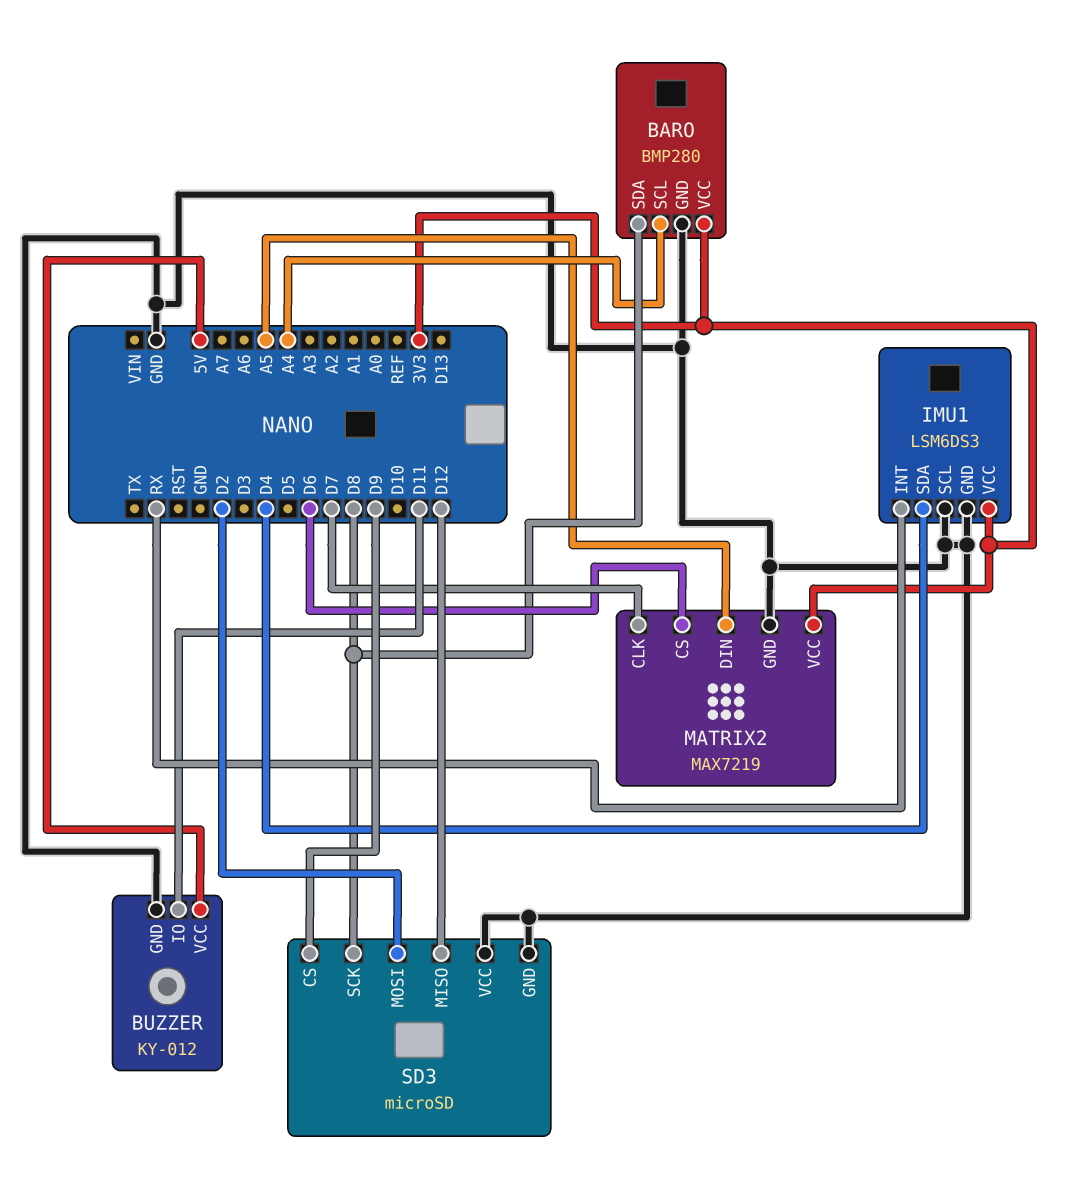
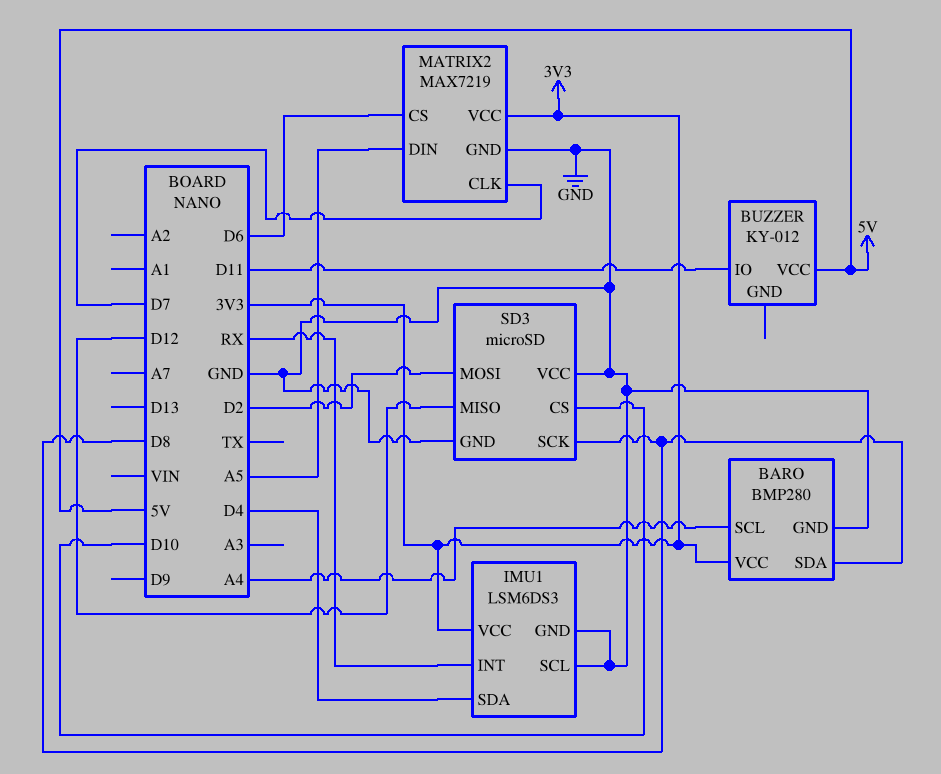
BUZZER pin GND: GND -> none
SD3 pin CS: D9 -> D10

